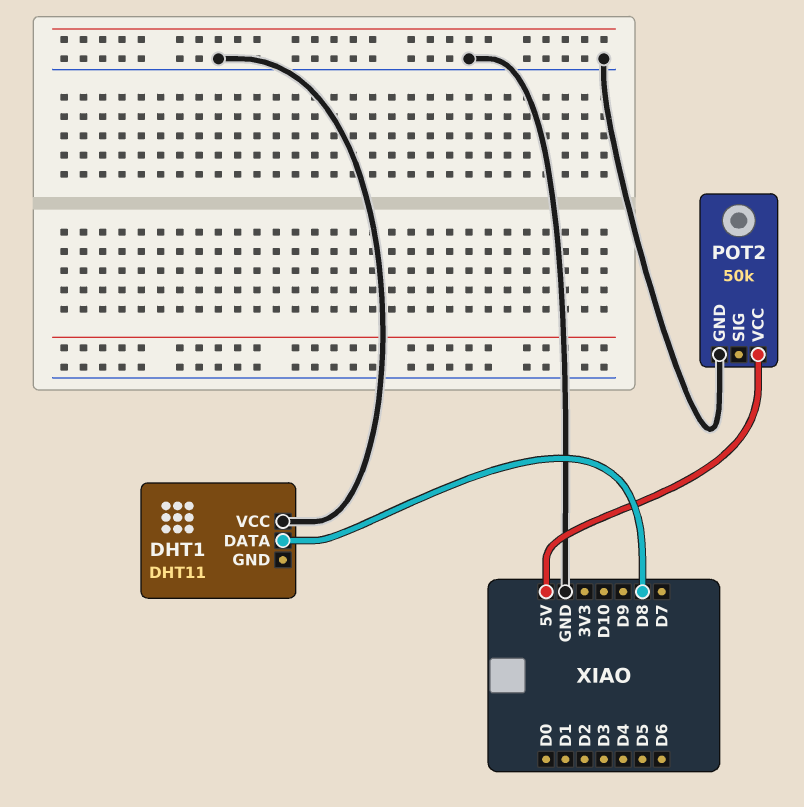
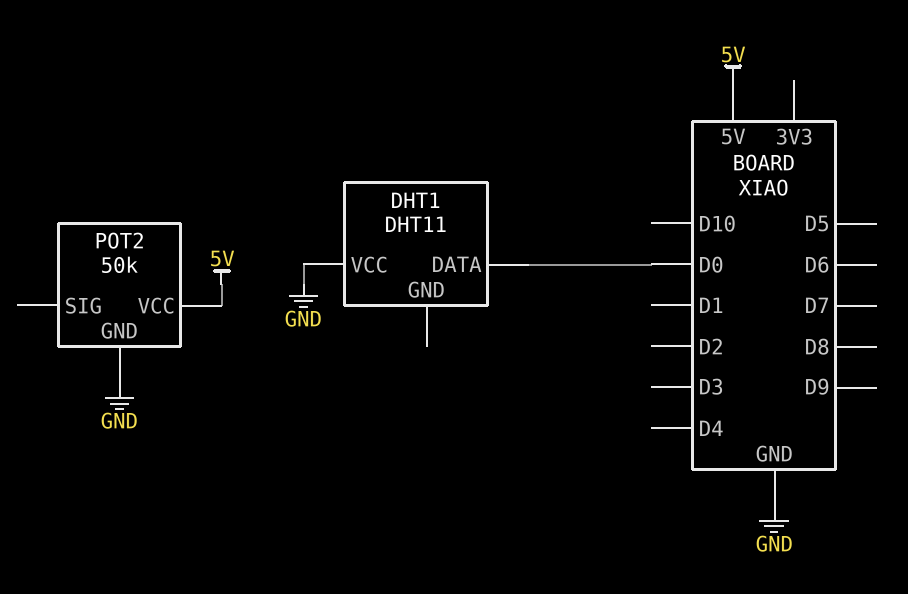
DHT1 pin DATA: D8 -> D0

